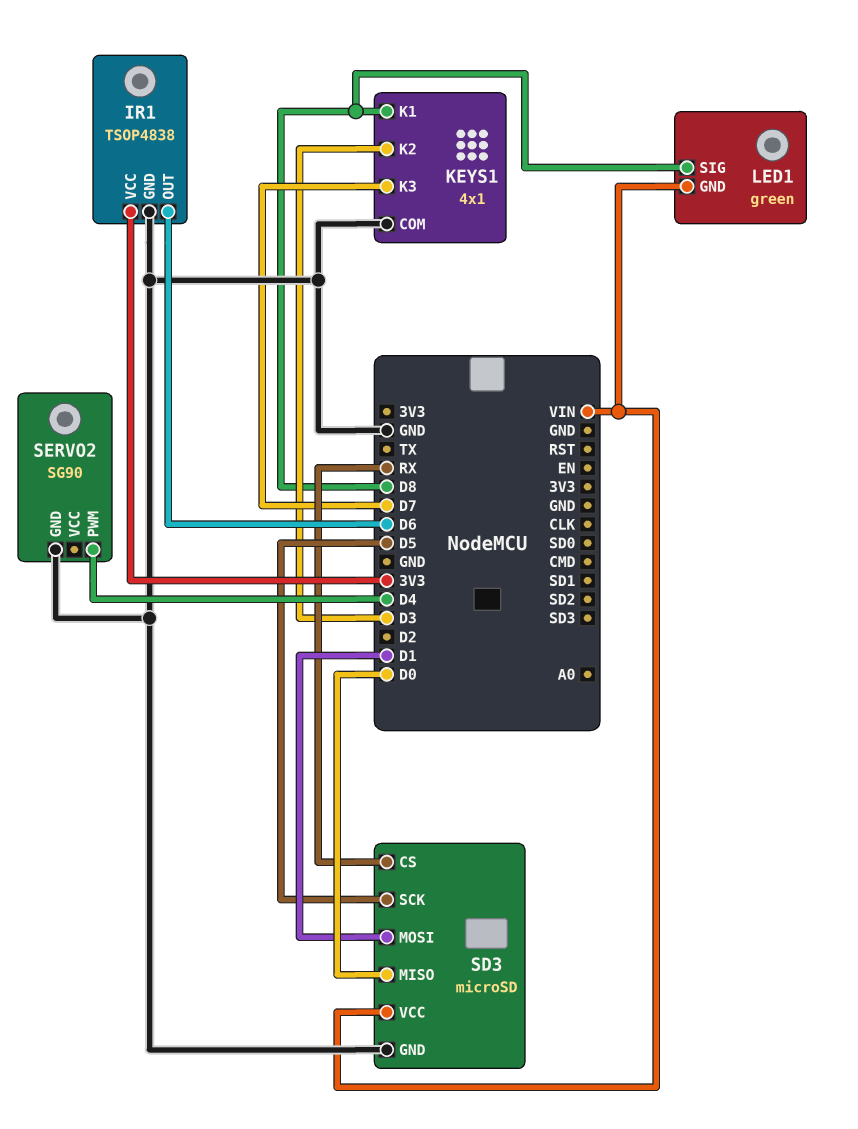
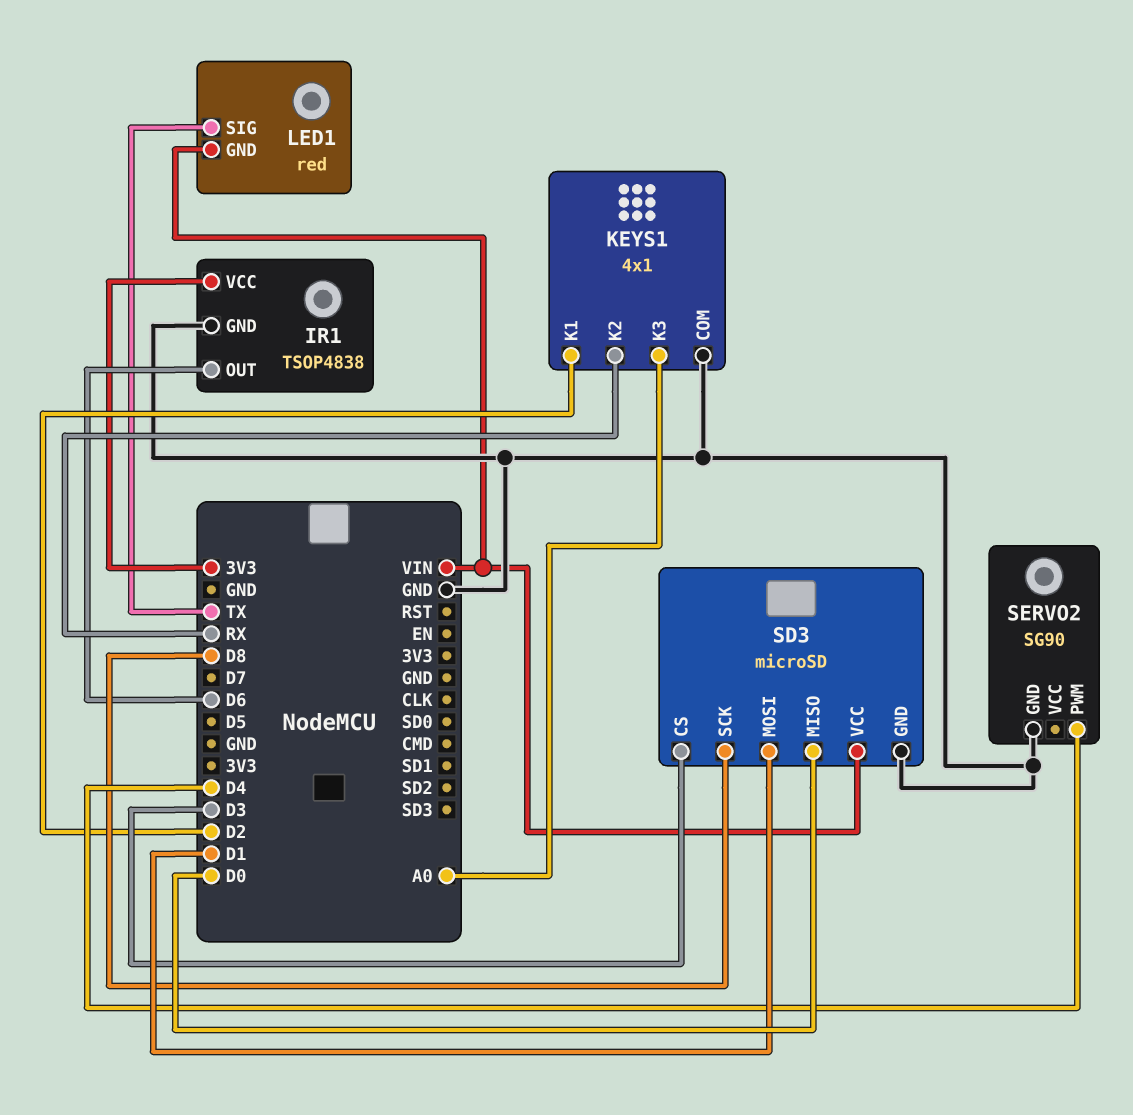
KEYS1 pin K1: D8 -> D2
KEYS1 pin K2: D3 -> RX
KEYS1 pin K3: D7 -> A0
LED1: green -> red
LED1 pin SIG: D8 -> TX
SD3 pin CS: RX -> D3
SD3 pin SCK: D5 -> D8

